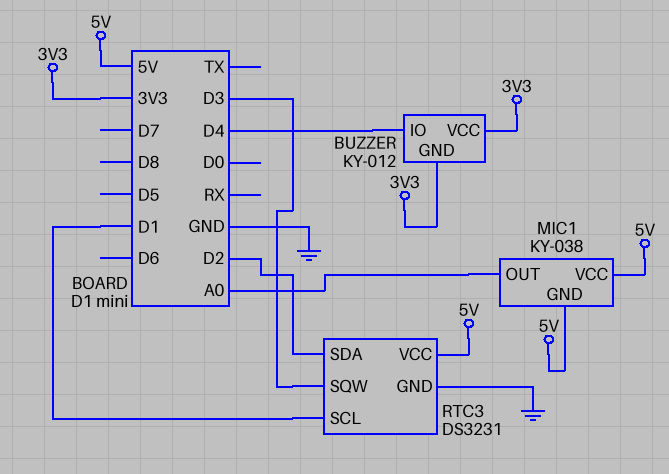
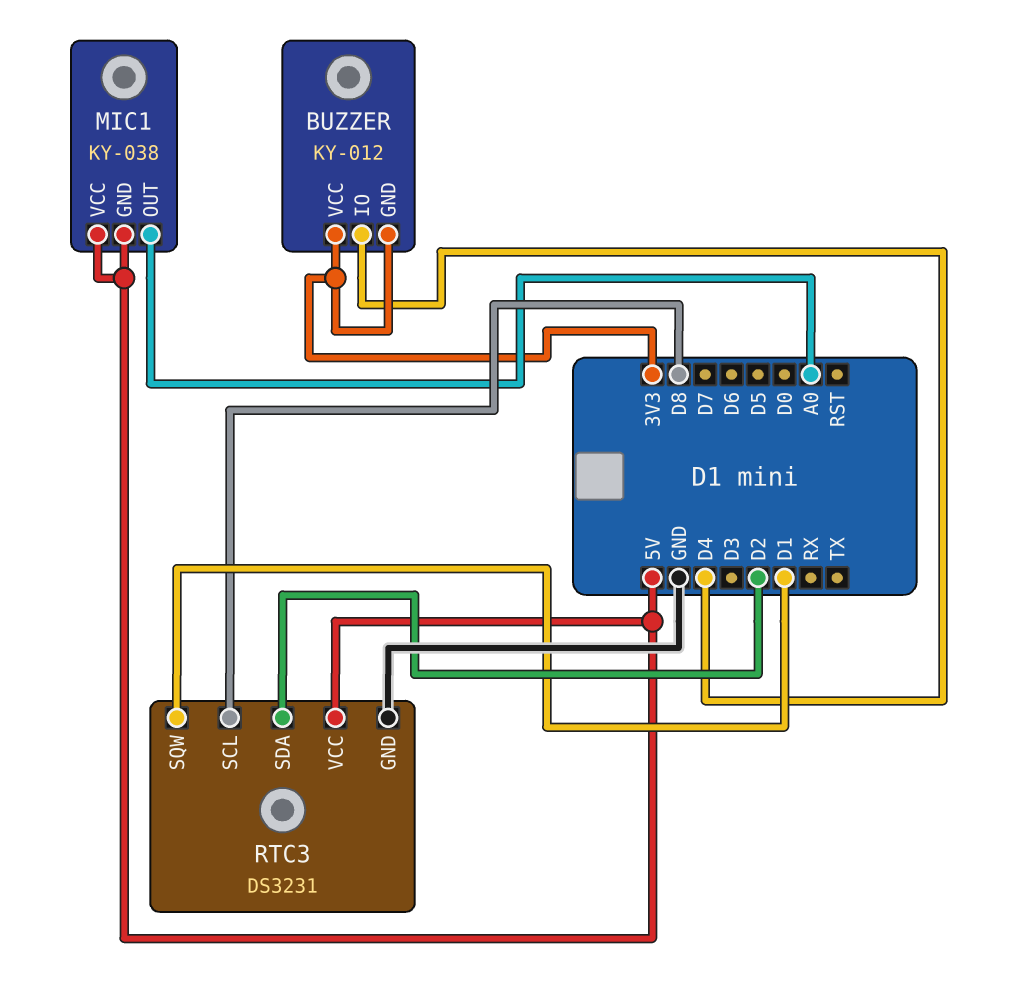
RTC3 pin SCL: D1 -> D8
RTC3 pin SQW: D3 -> D1

